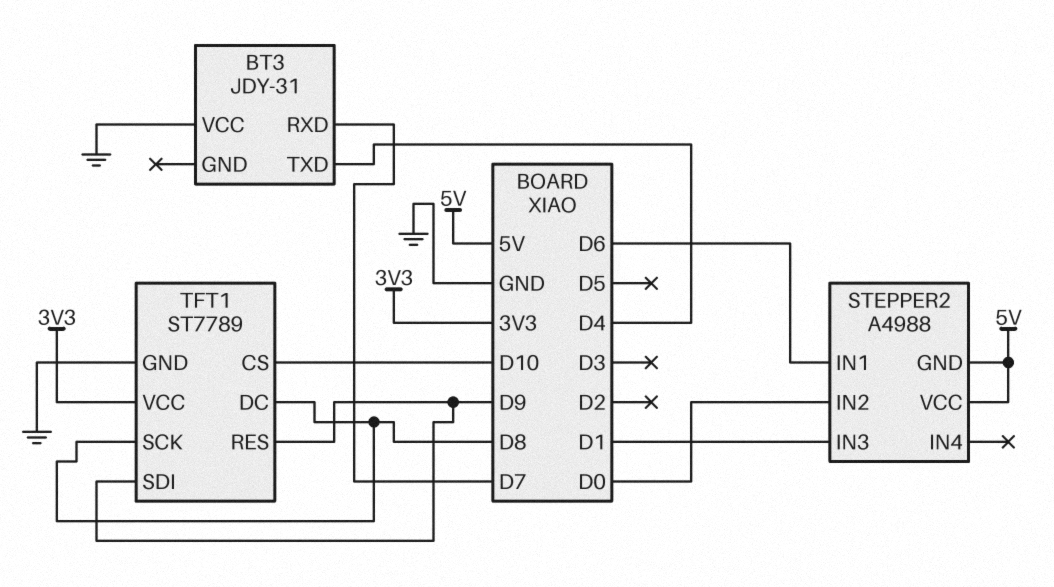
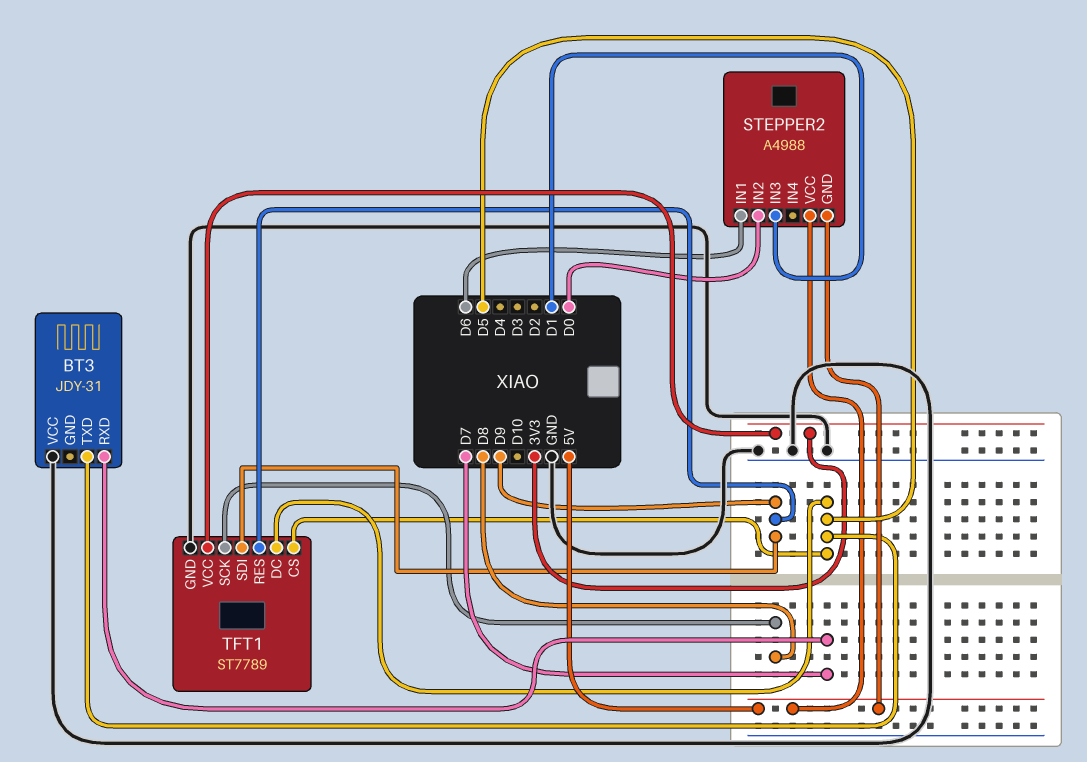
BT3 pin TXD: D4 -> D5
TFT1 pin CS: D10 -> D5
TFT1 pin DC: D8 -> D5

